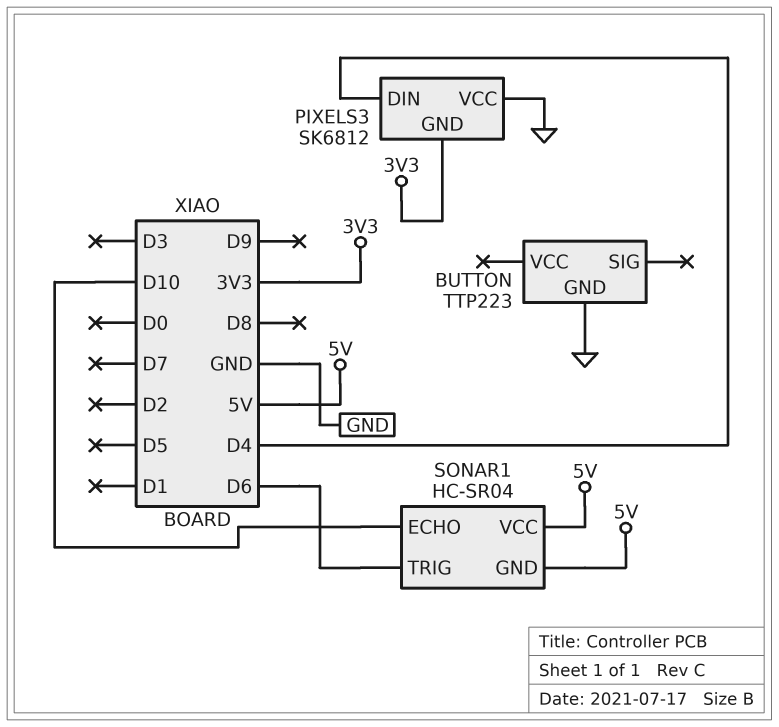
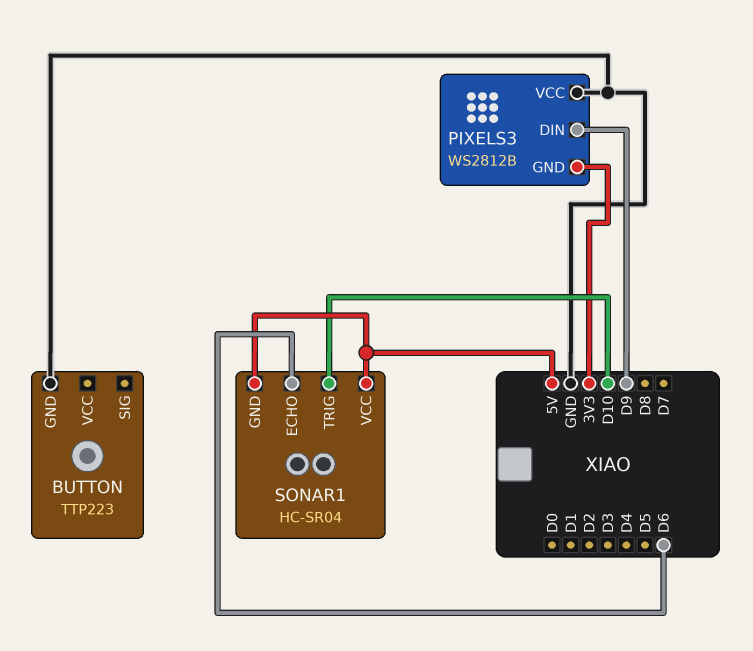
PIXELS3: SK6812 -> WS2812B
PIXELS3 pin DIN: D4 -> D9
SONAR1 pin ECHO: D10 -> D6
SONAR1 pin TRIG: D6 -> D10

